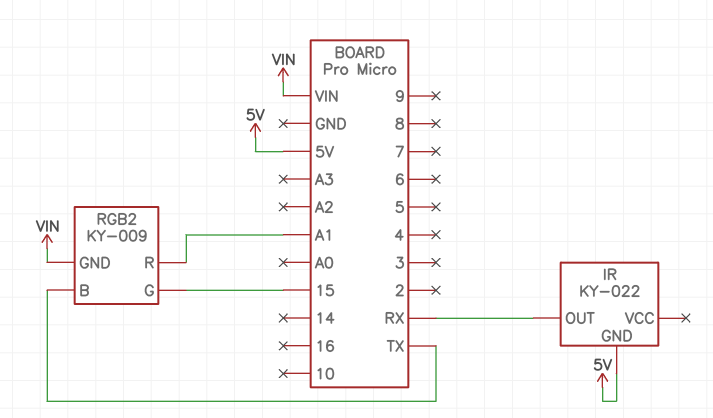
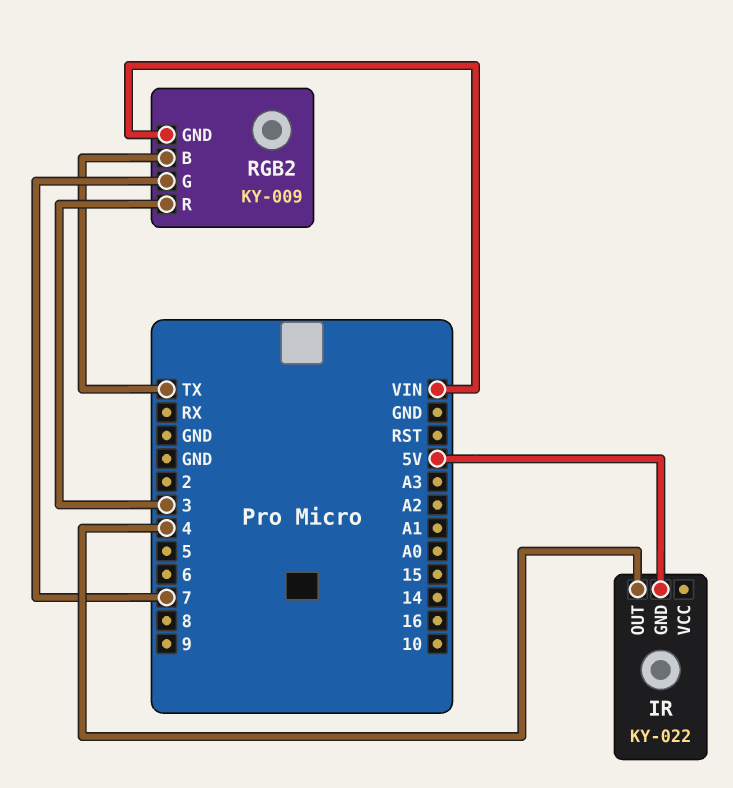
IR pin OUT: RX -> 4
RGB2 pin G: 15 -> 7
RGB2 pin R: A1 -> 3

